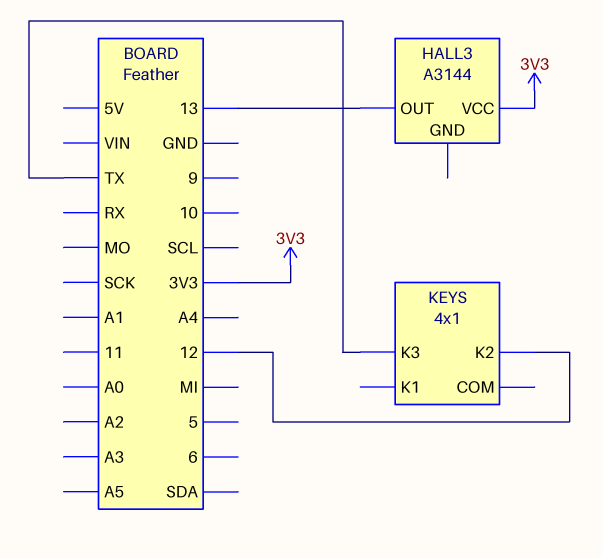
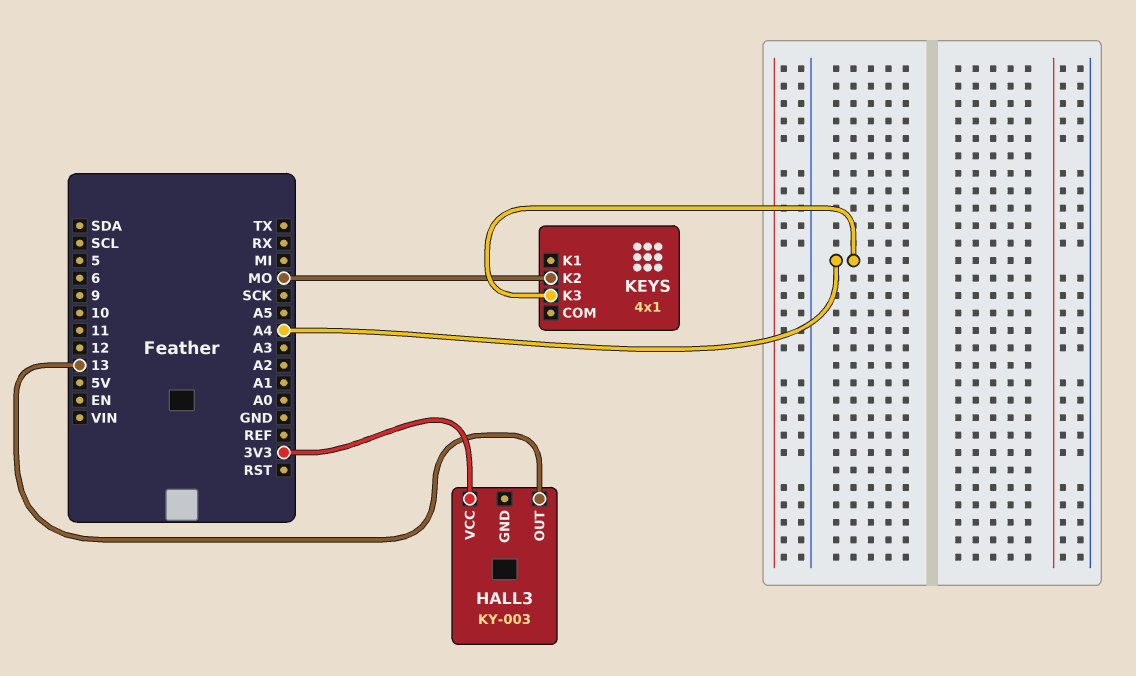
HALL3: A3144 -> KY-003
KEYS pin K2: 12 -> MO
KEYS pin K3: TX -> A4

